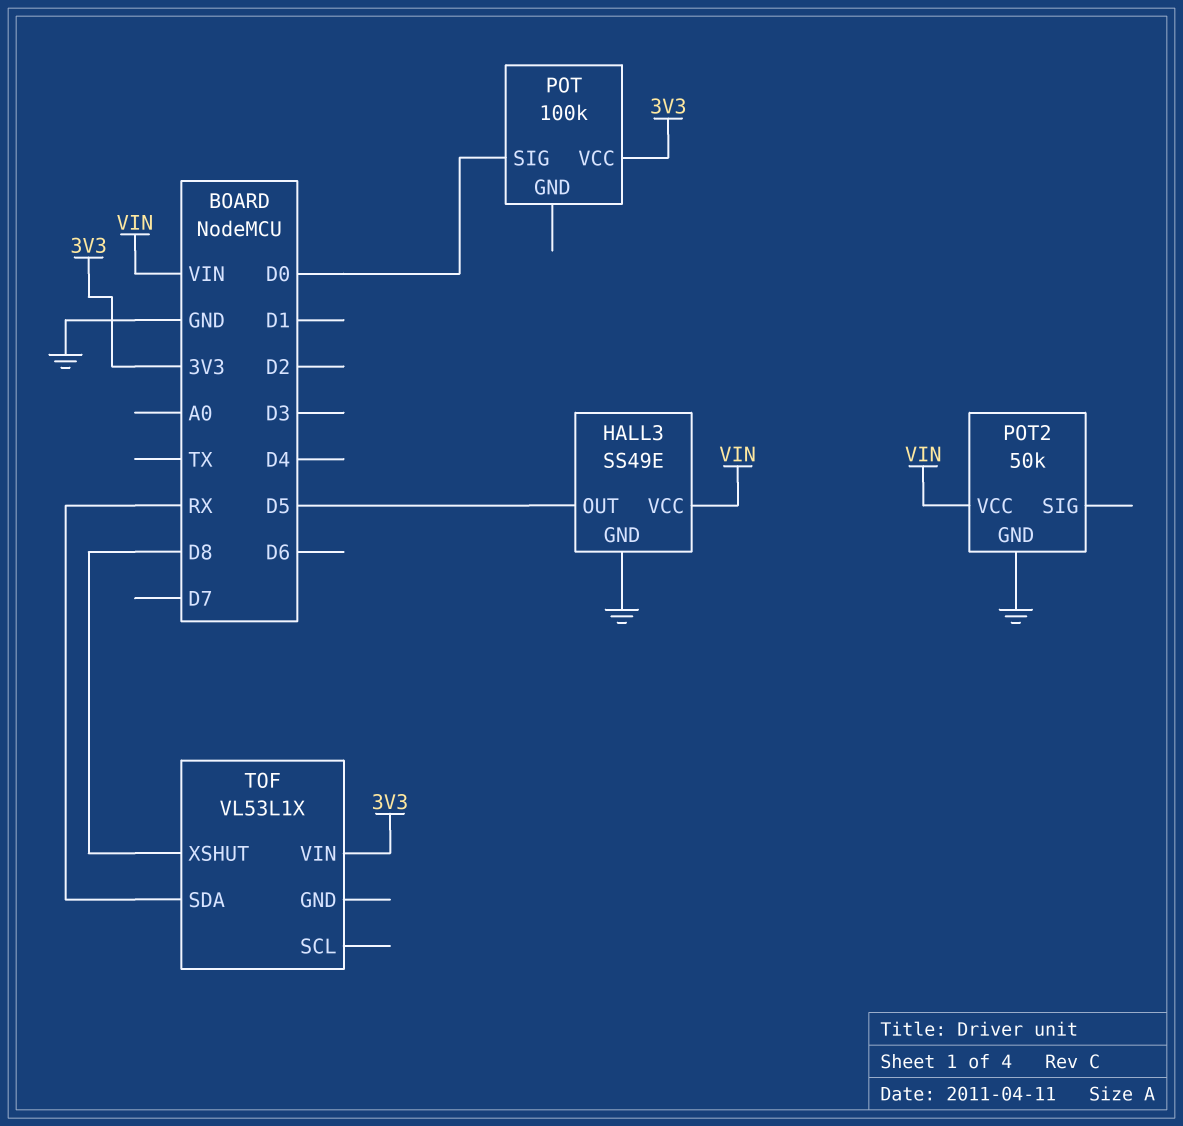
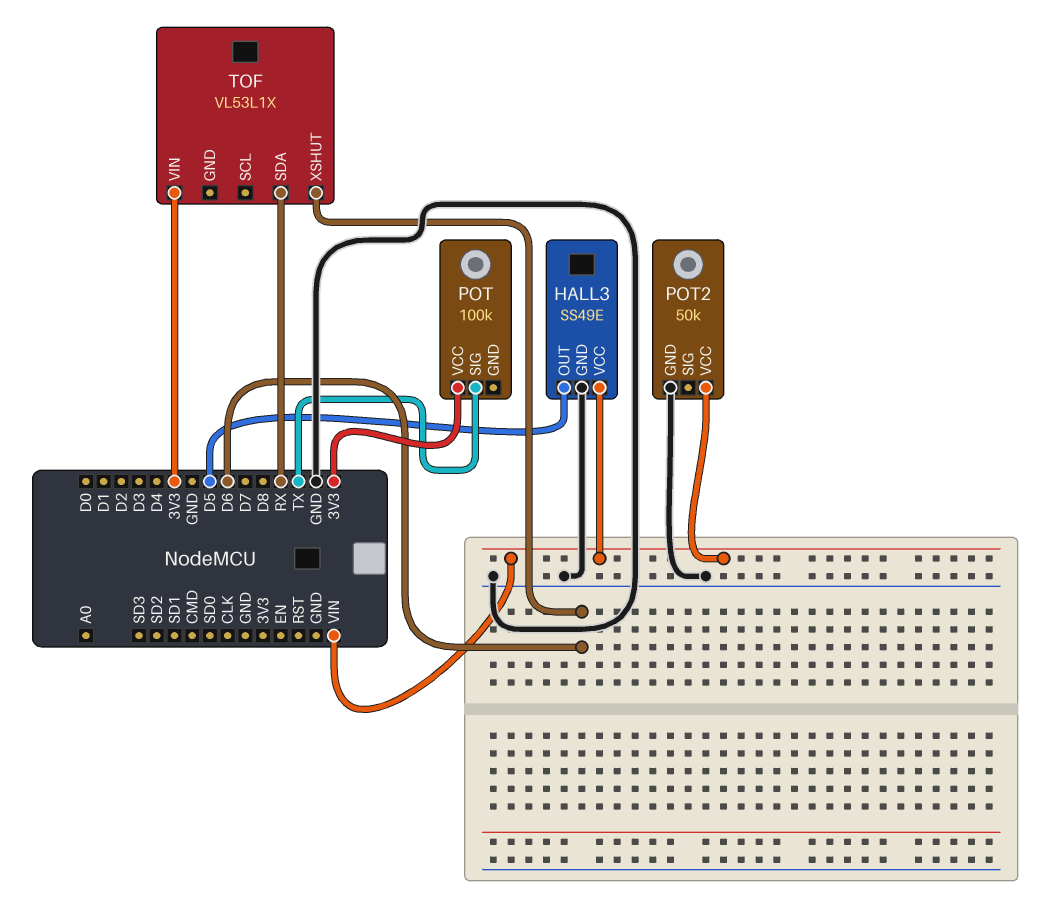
POT pin SIG: D0 -> TX
TOF pin XSHUT: D8 -> D6

